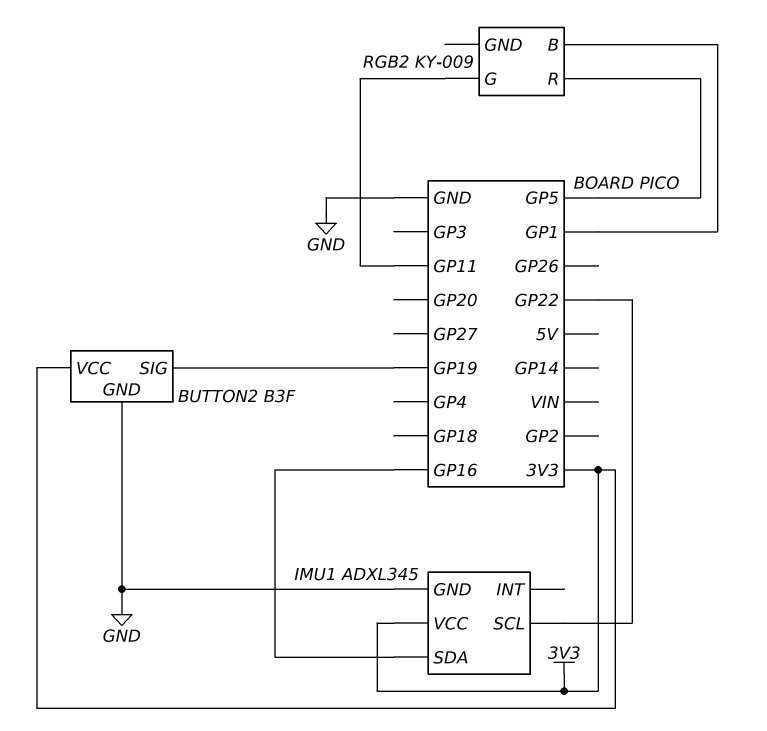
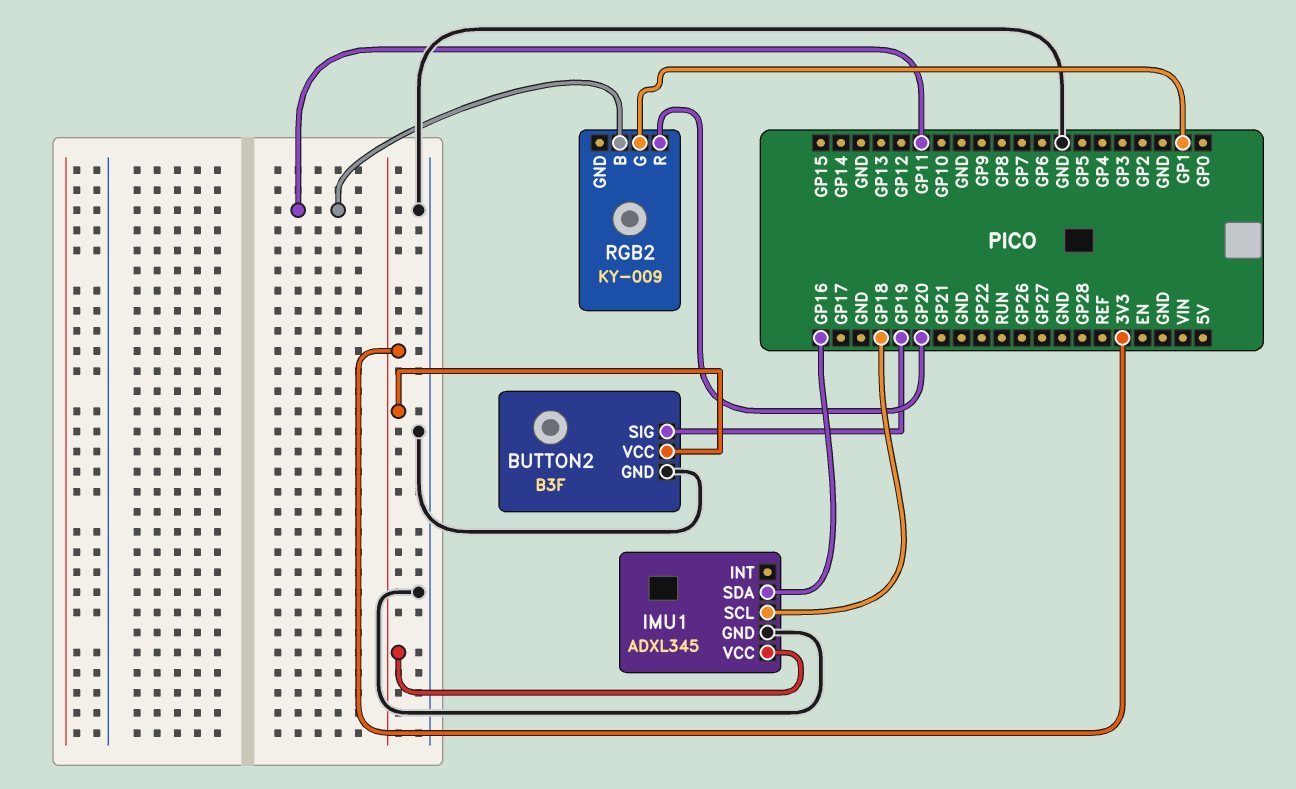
IMU1 pin SCL: GP22 -> GP18
RGB2 pin B: GP1 -> GP11
RGB2 pin G: GP11 -> GP1
RGB2 pin R: GP5 -> GP20

